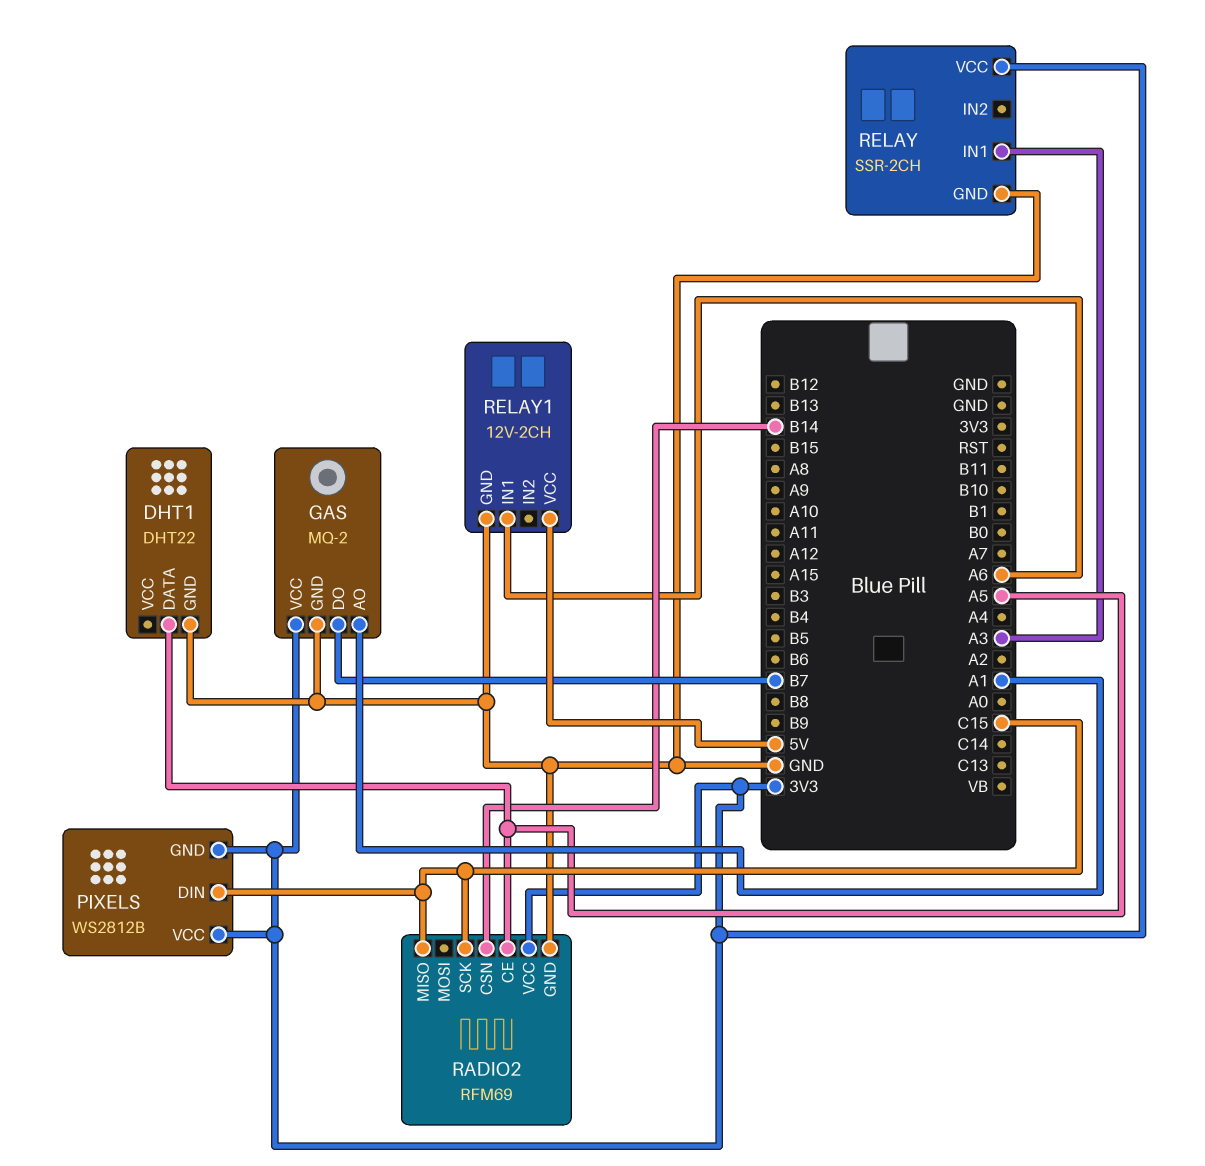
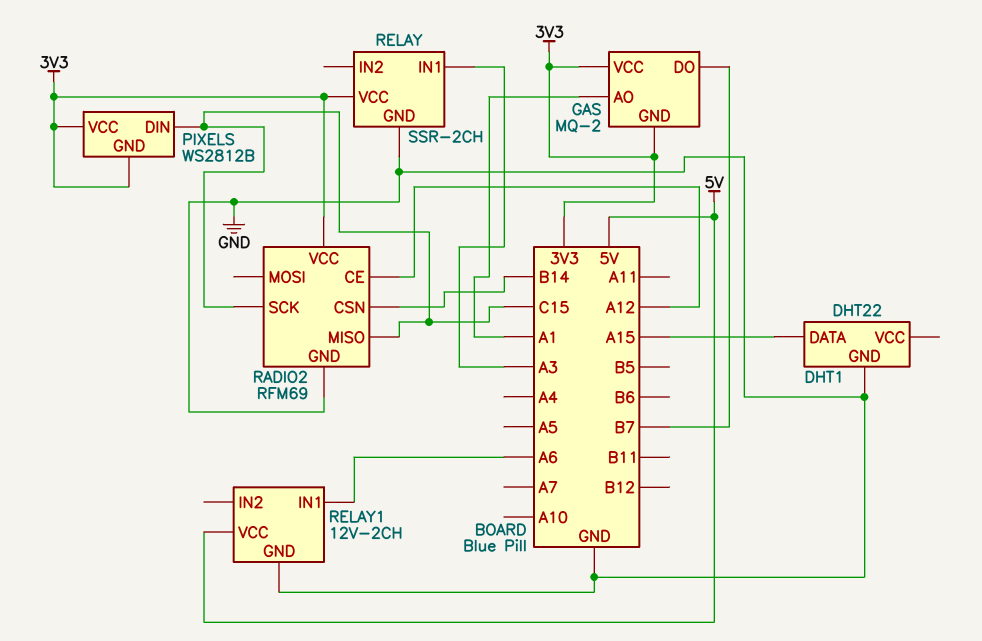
DHT1 pin DATA: A5 -> A15
GAS pin GND: GND -> 3V3
RADIO2 pin CE: A5 -> A12

